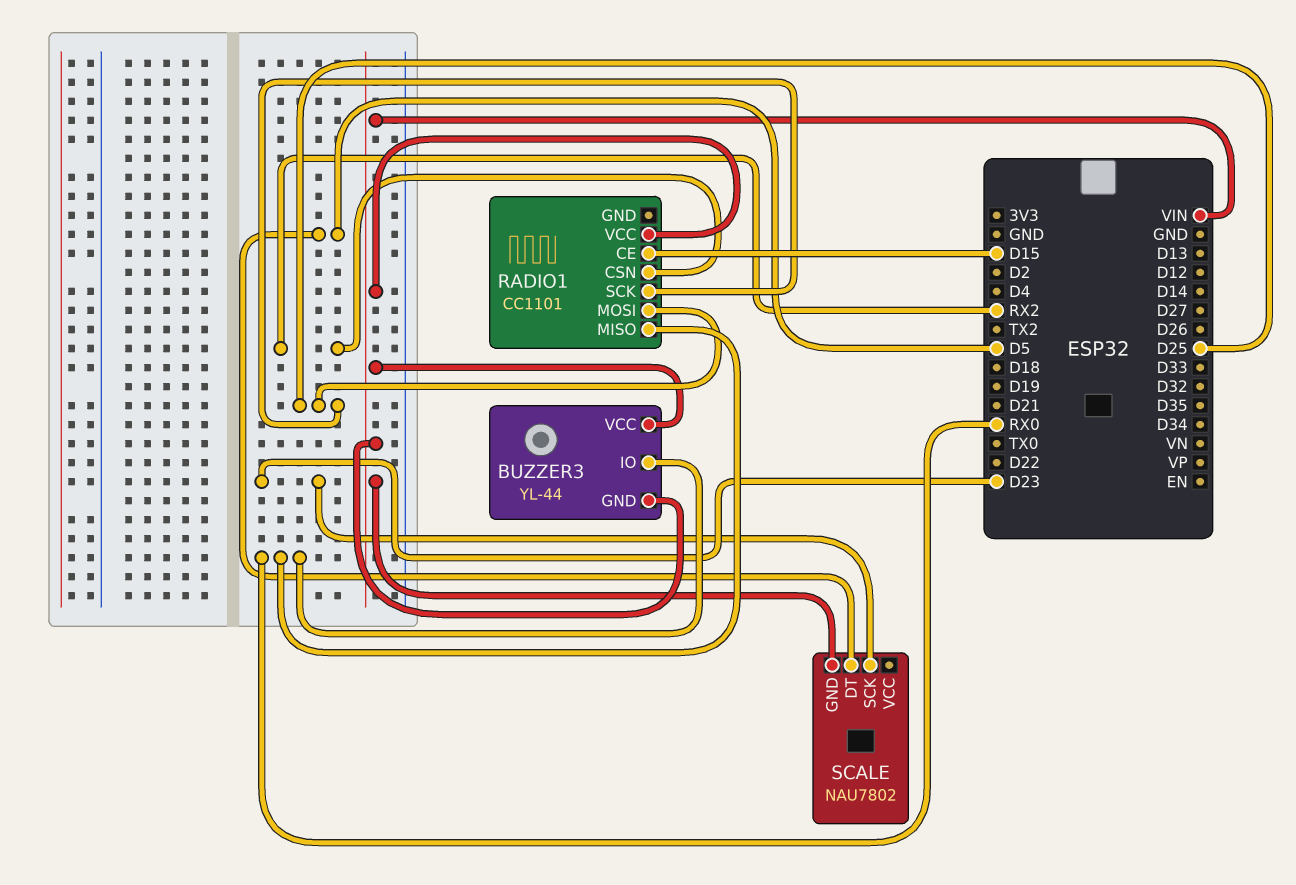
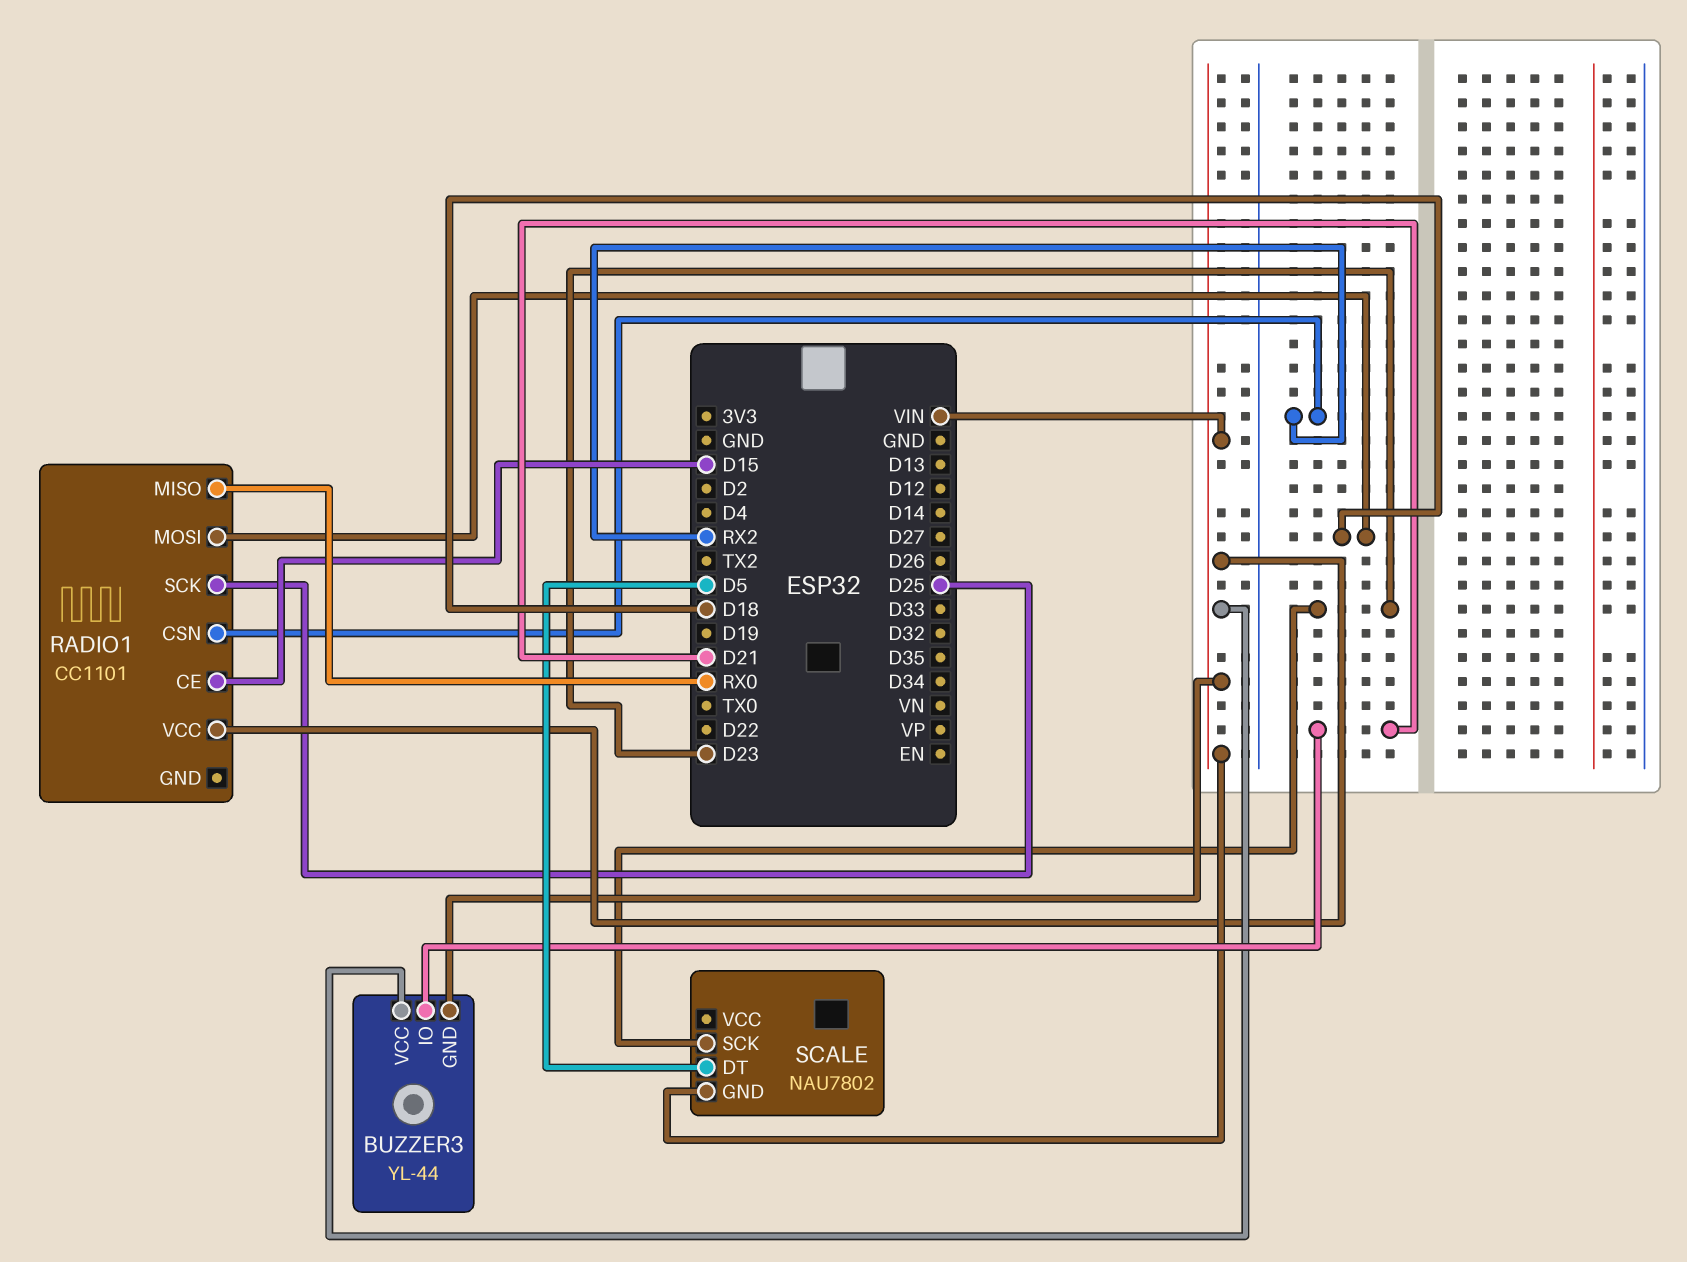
BUZZER3 pin IO: RX0 -> D21
RADIO1 pin MOSI: D25 -> D18

